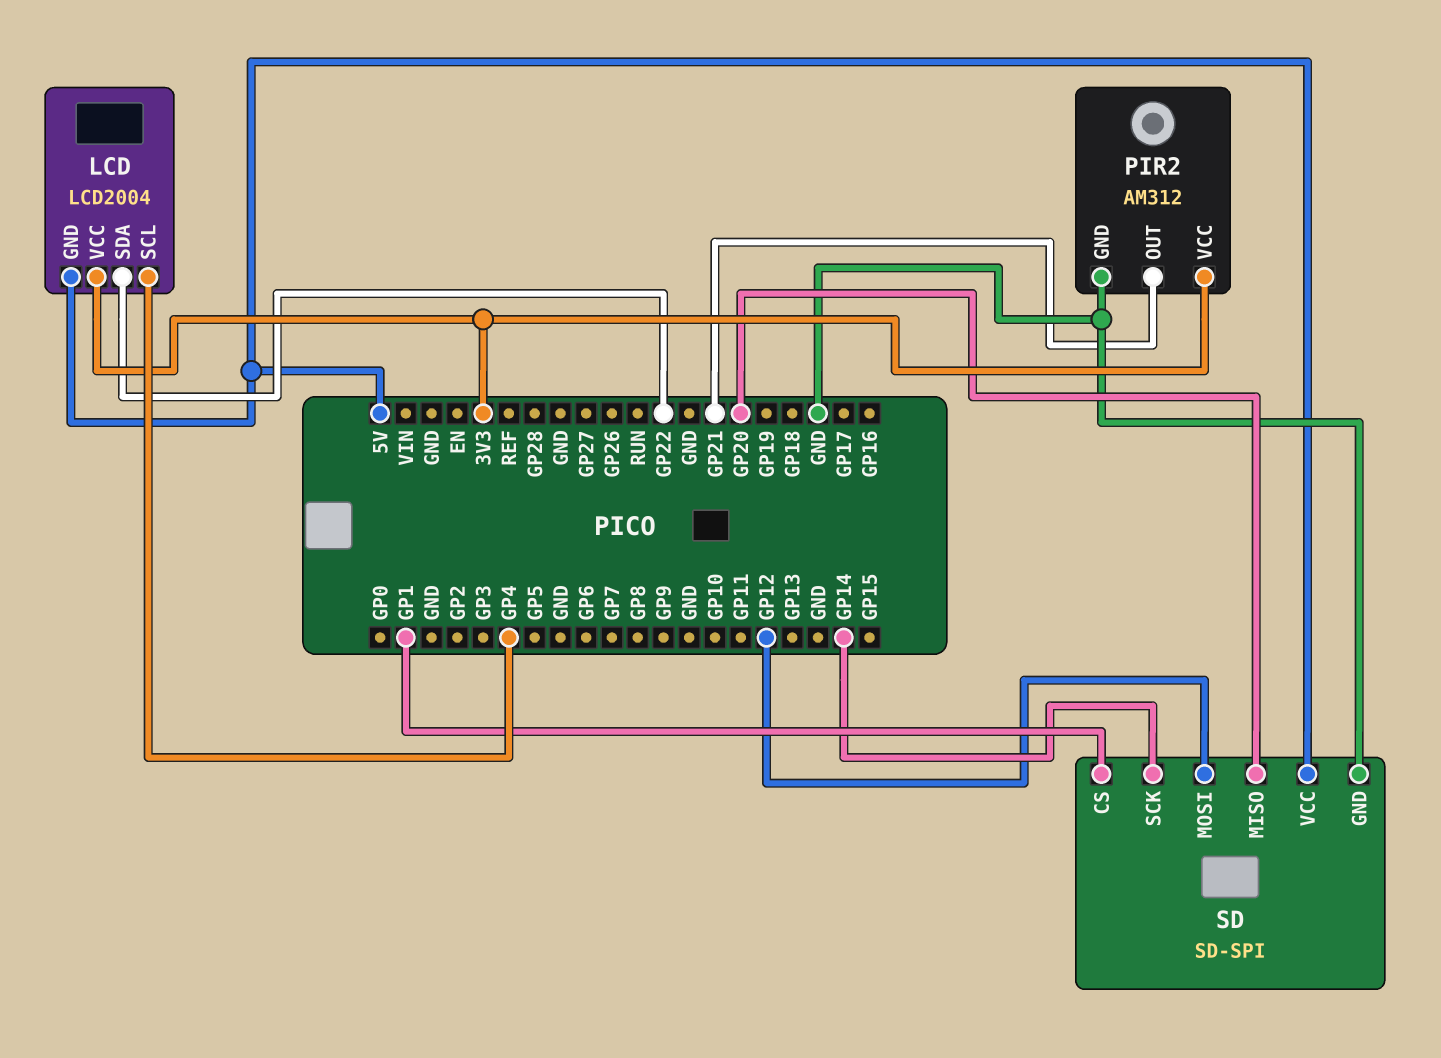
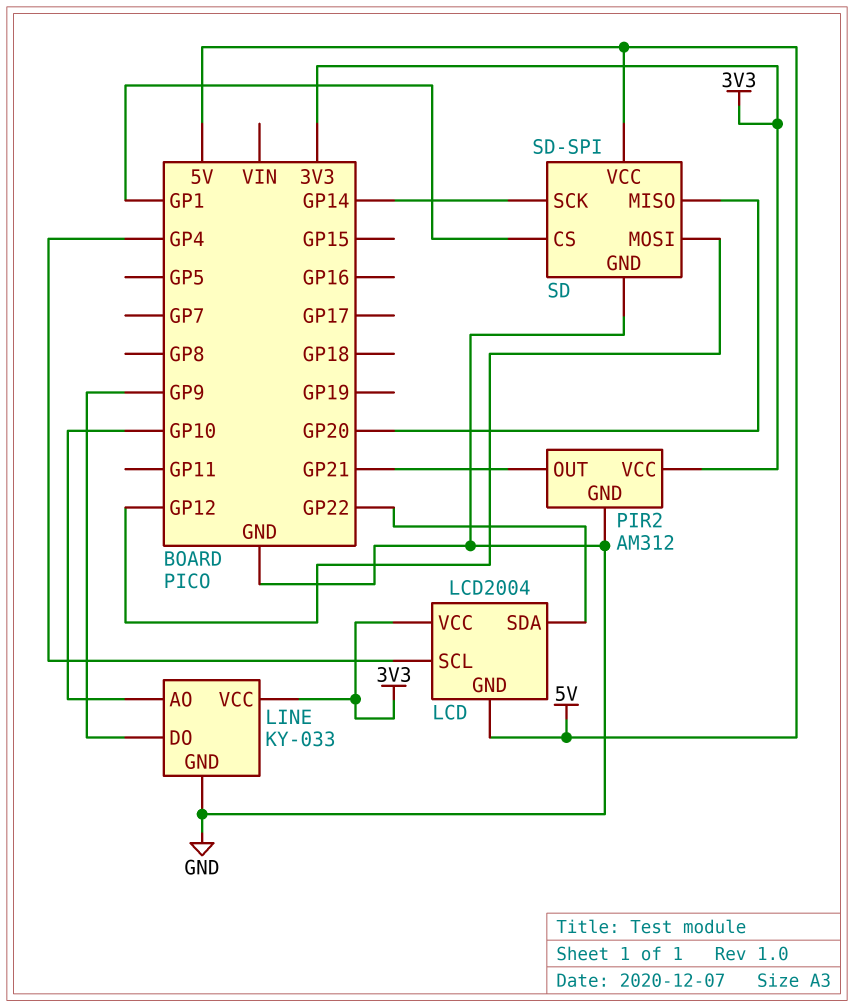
LINE: none -> KY-033
LINE pin AO: none -> GP10
LINE pin DO: none -> GP9
LINE pin GND: none -> GND
LINE pin VCC: none -> 3V3

